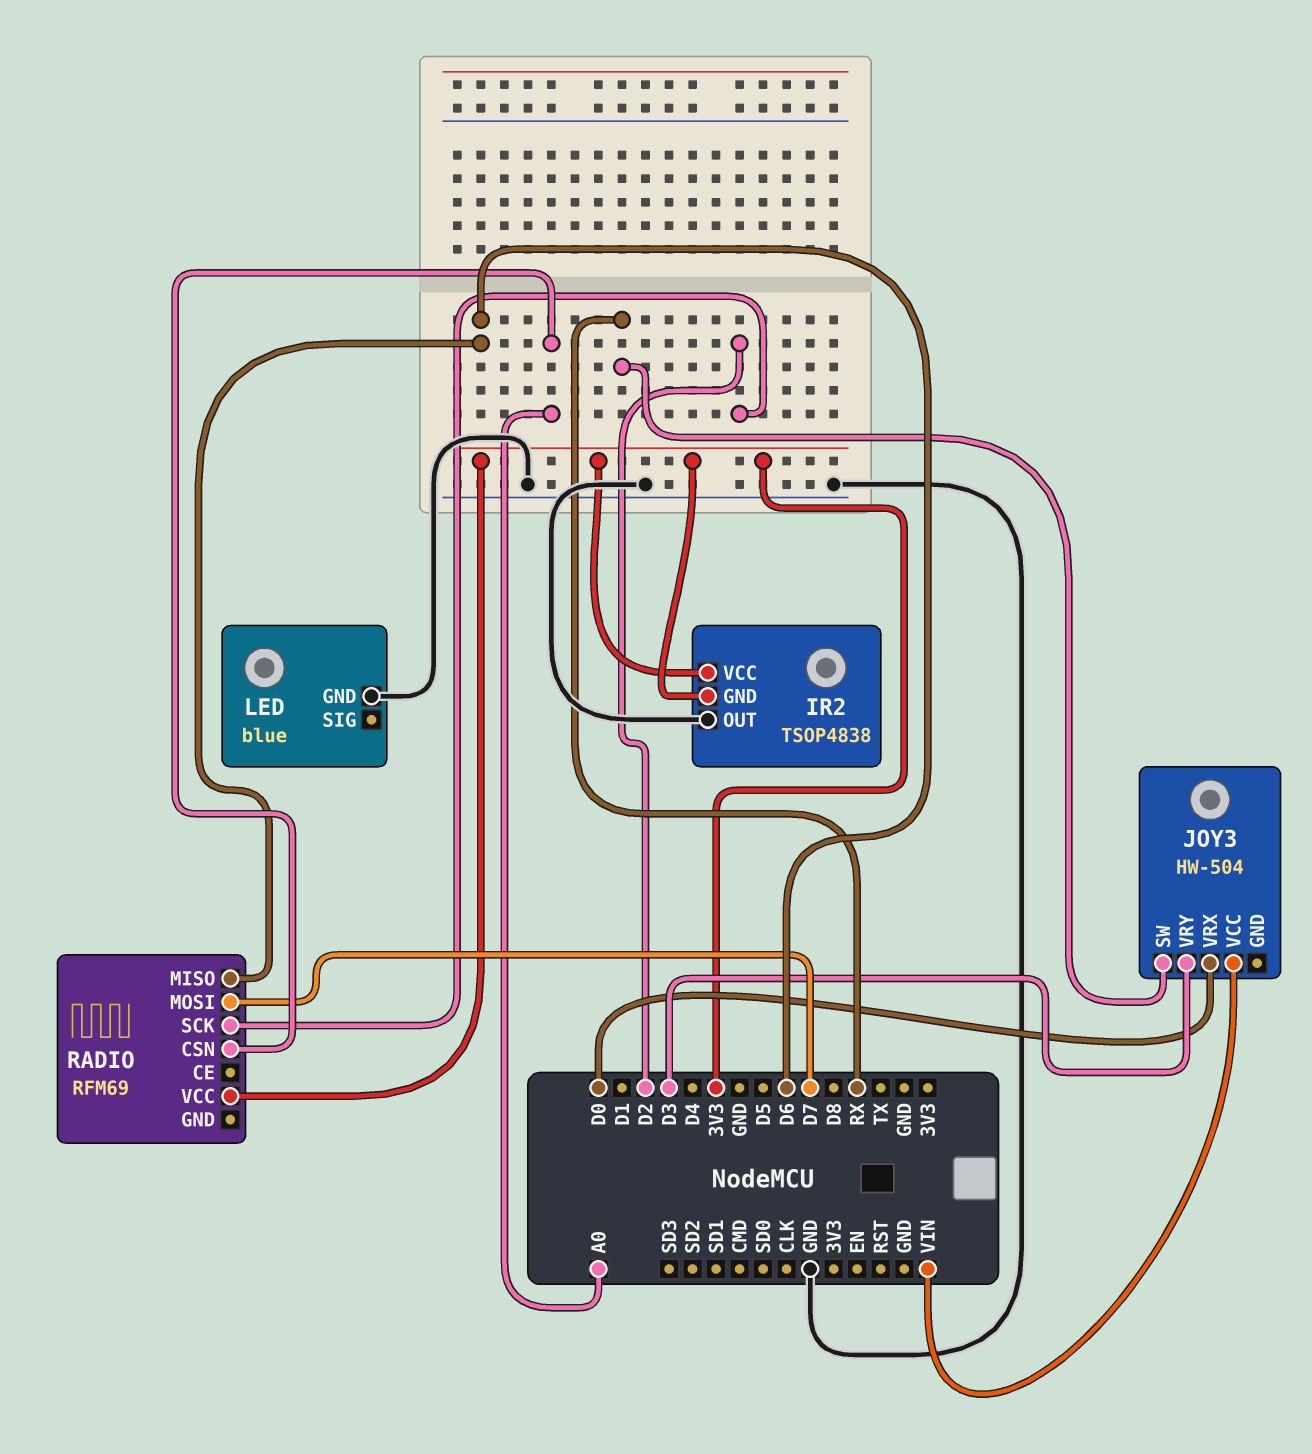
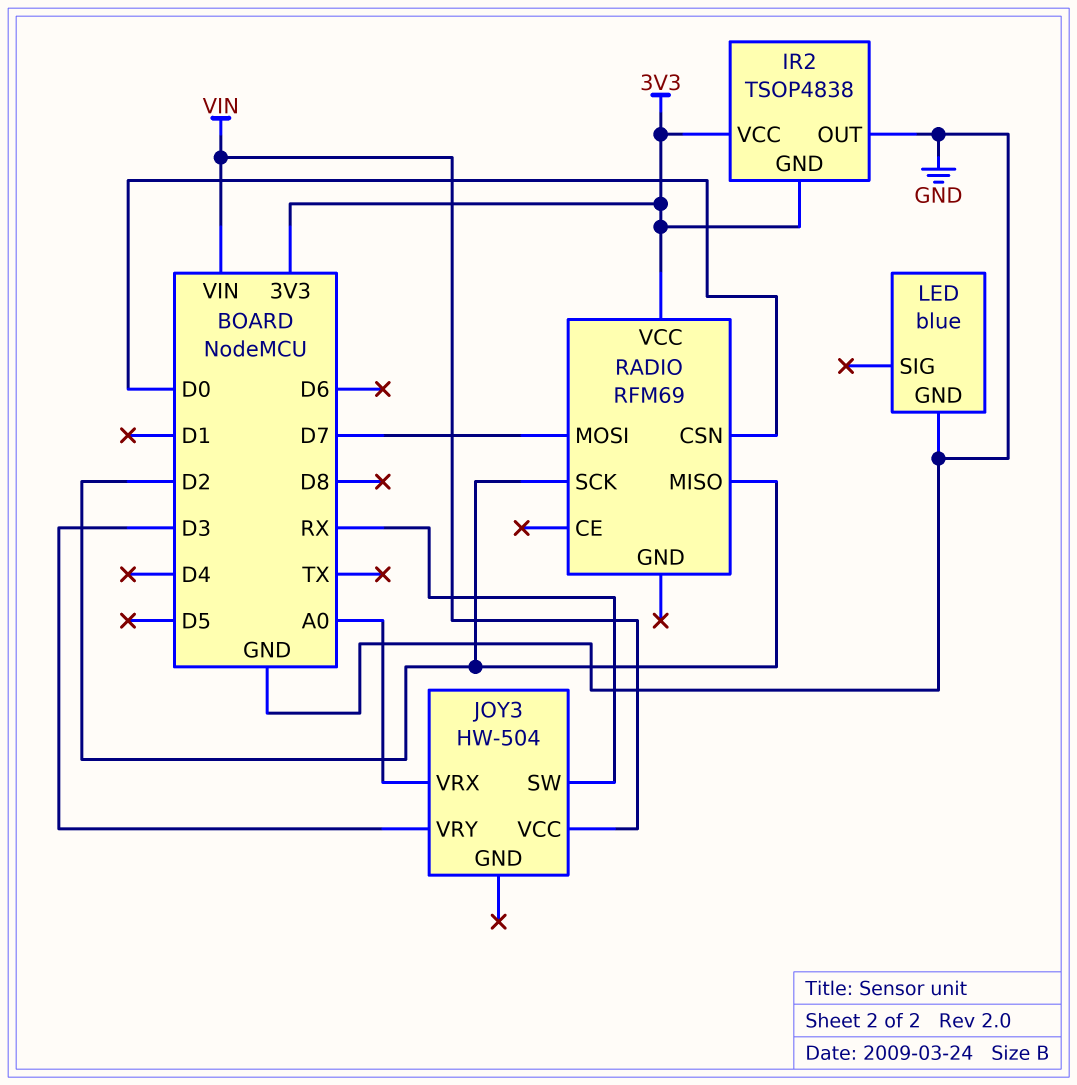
JOY3 pin VRX: D0 -> A0
RADIO pin CSN: A0 -> D0
RADIO pin MISO: D6 -> D2

